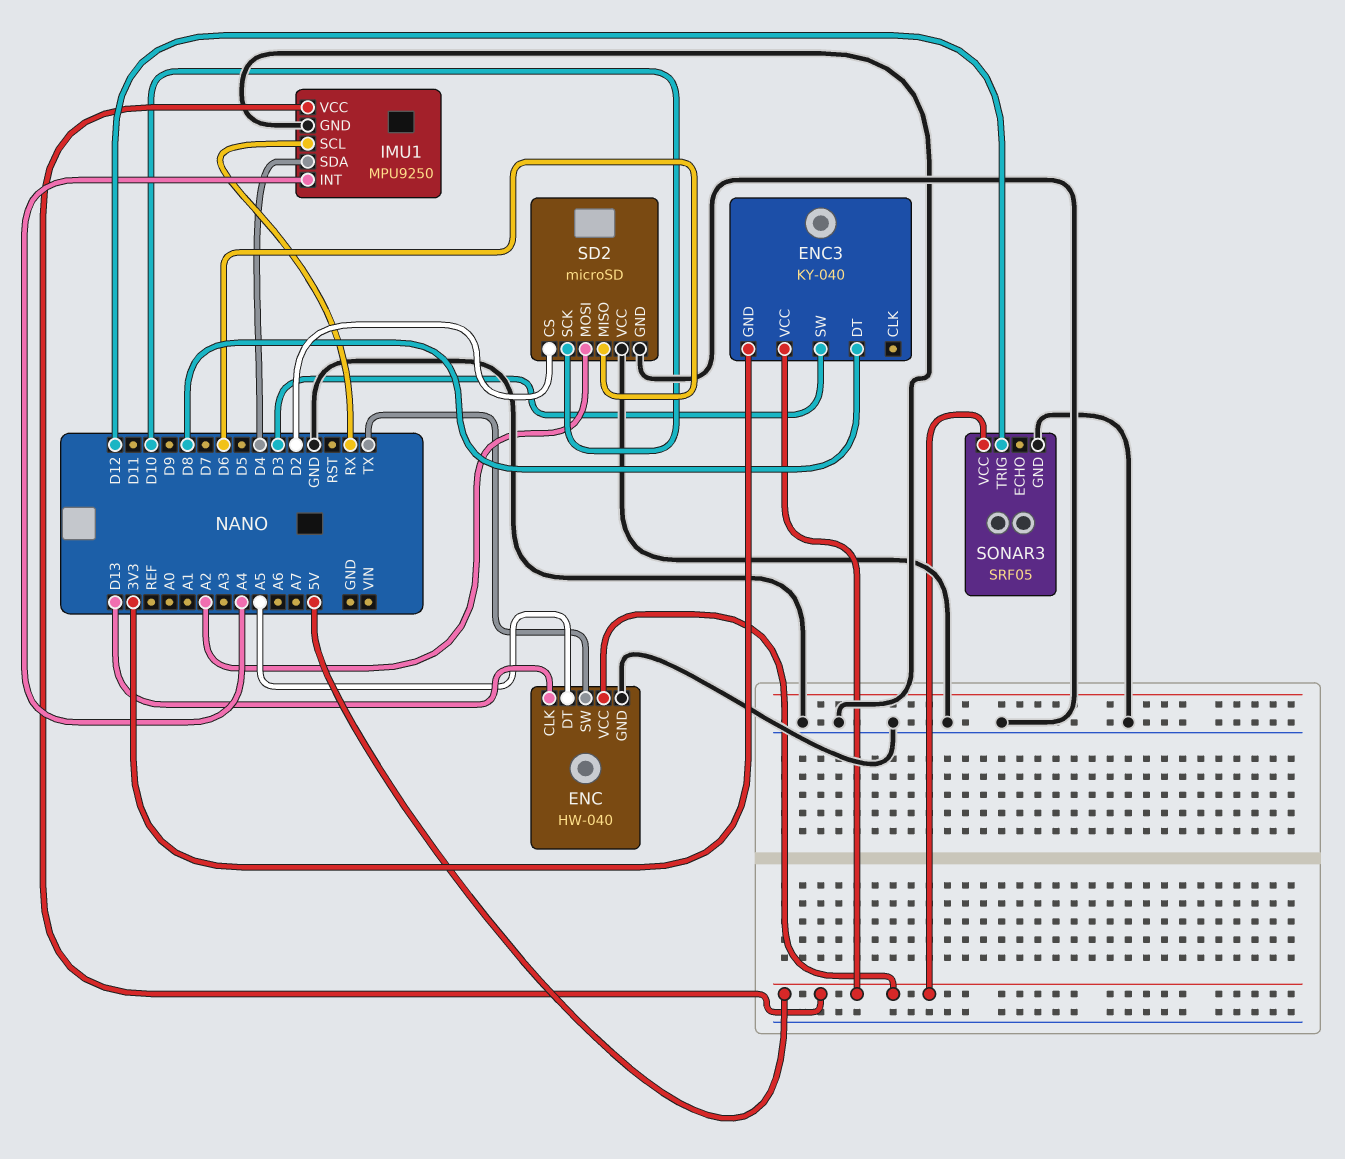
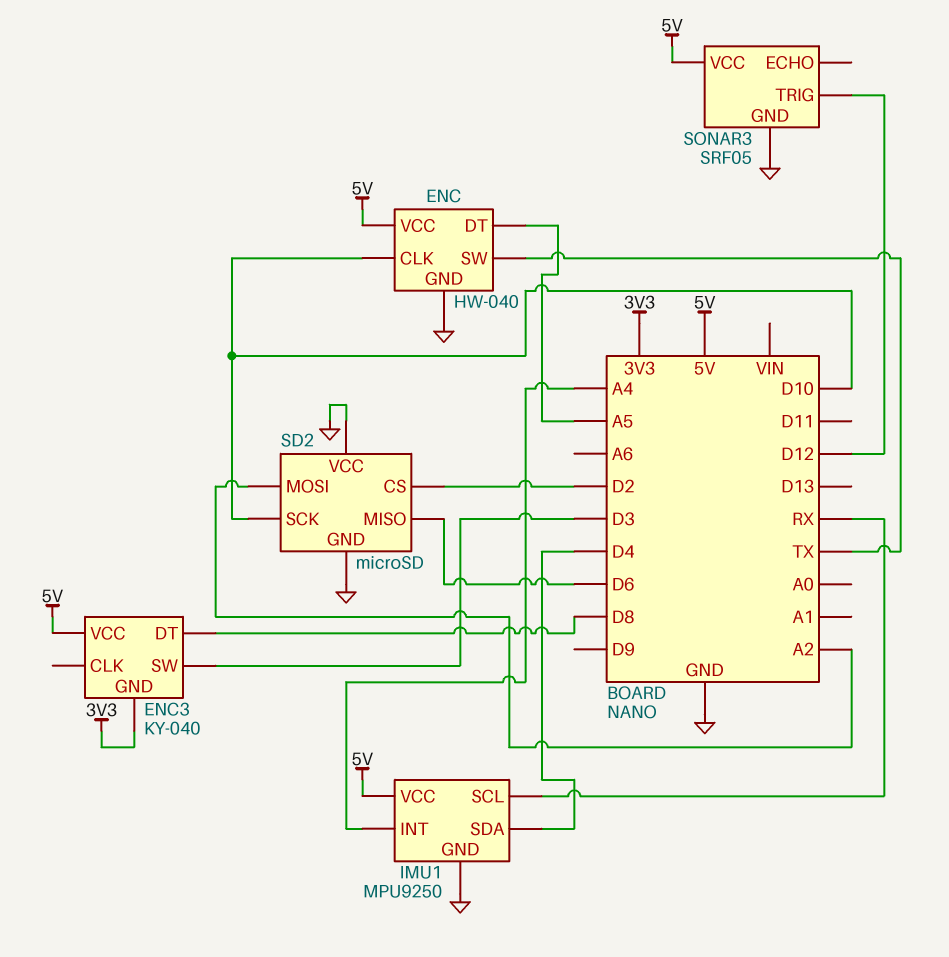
ENC pin CLK: D13 -> D10

